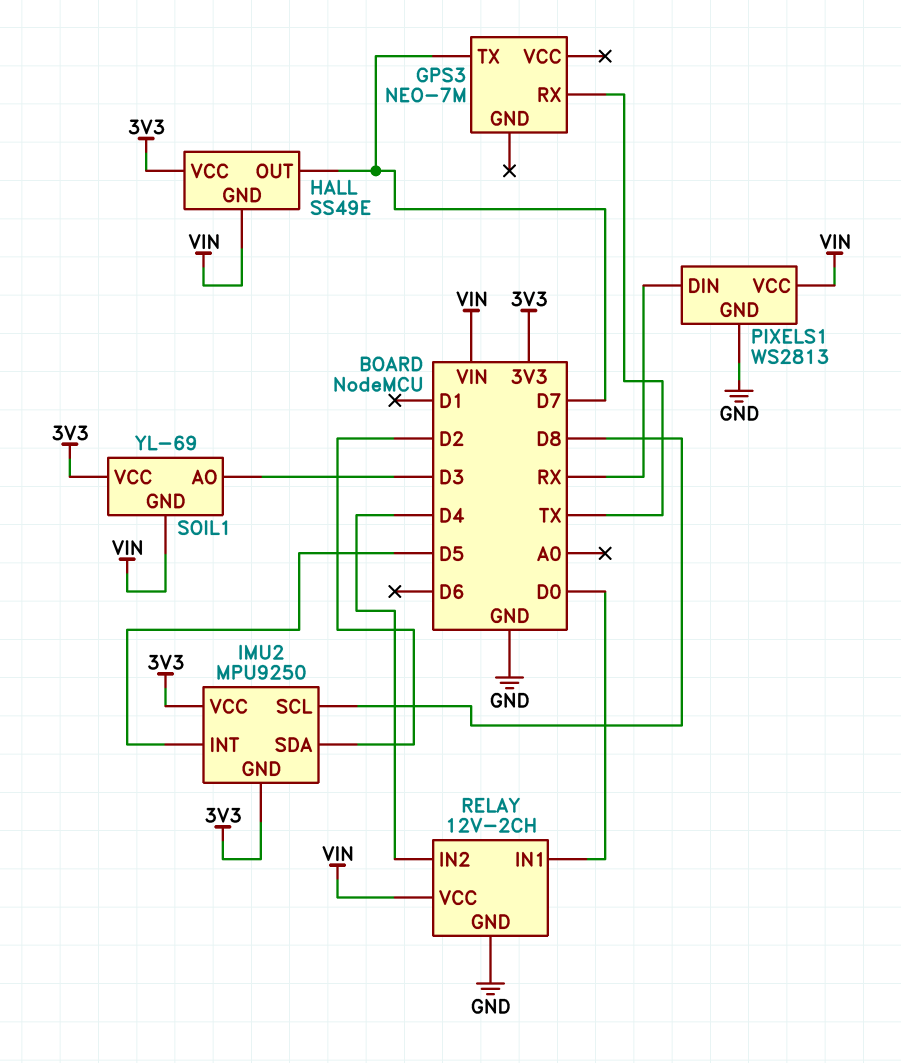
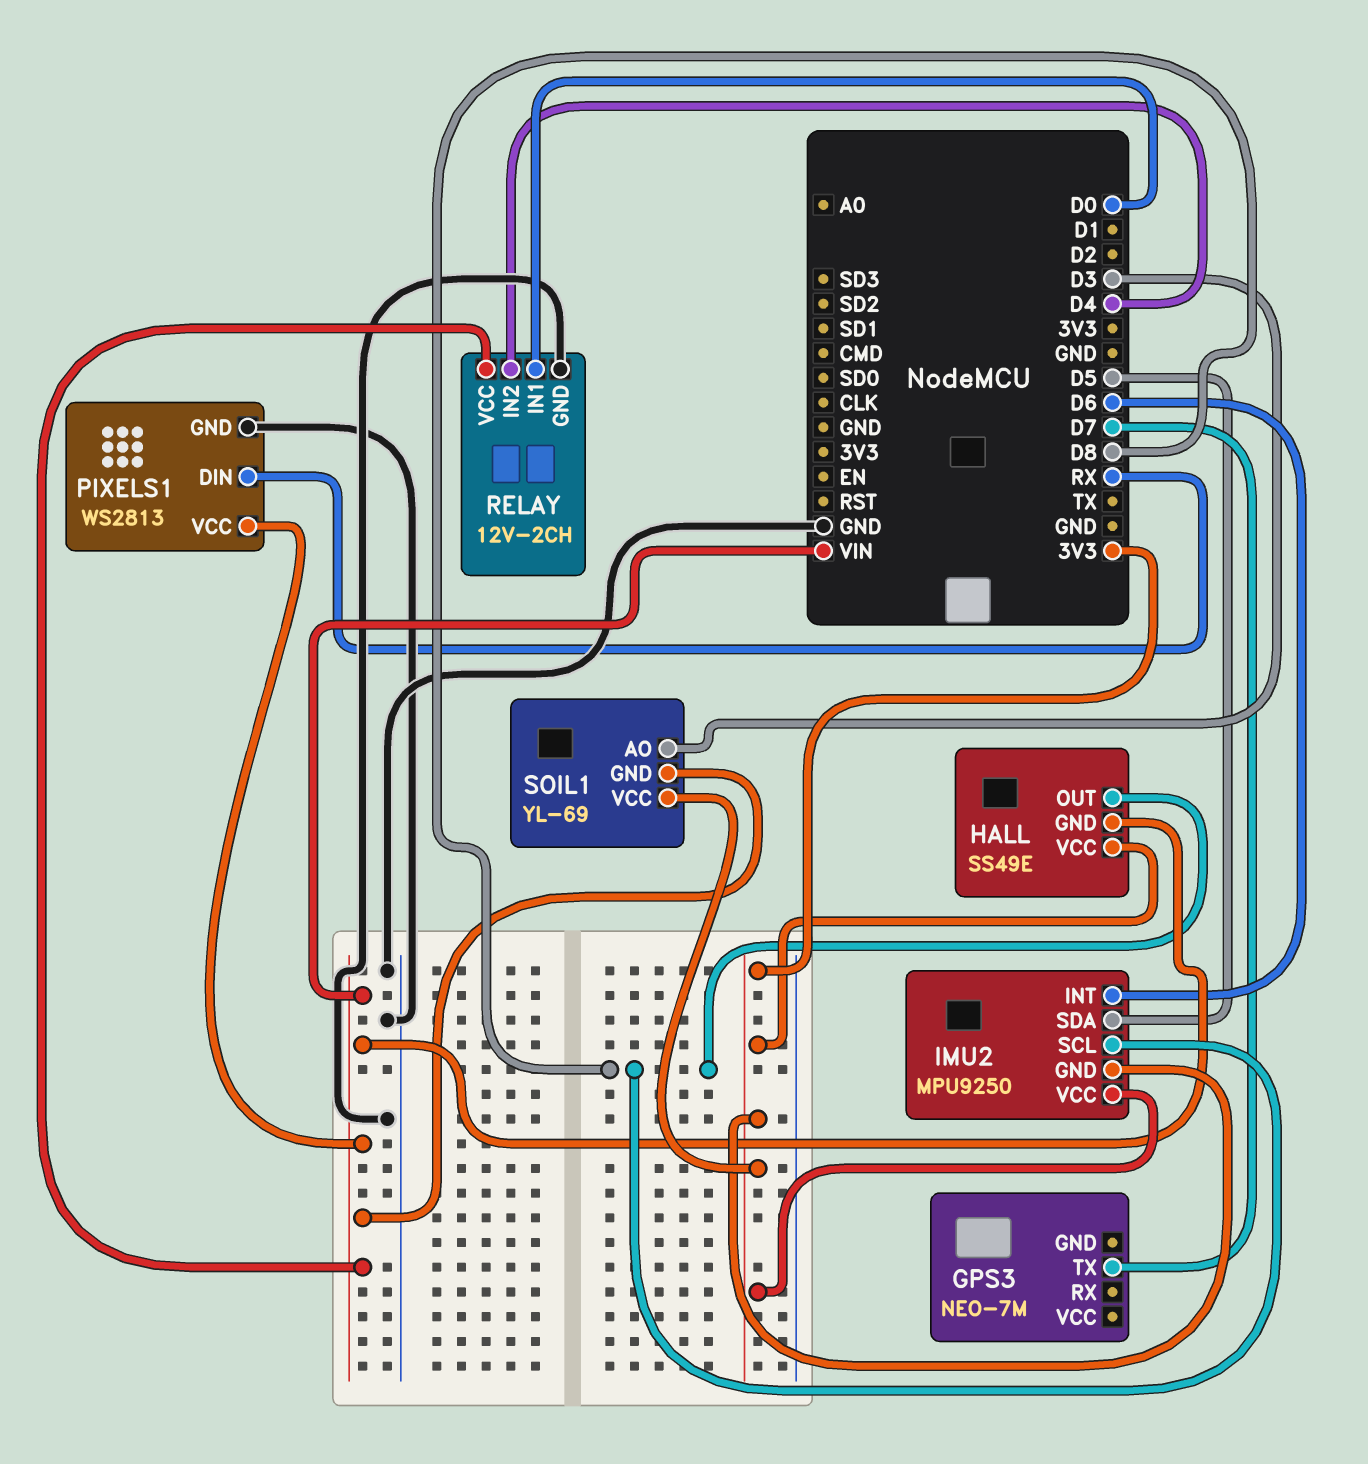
GPS3 pin RX: TX -> none
HALL pin OUT: D7 -> D8
IMU2 pin INT: D5 -> D6
IMU2 pin SDA: D2 -> D5

